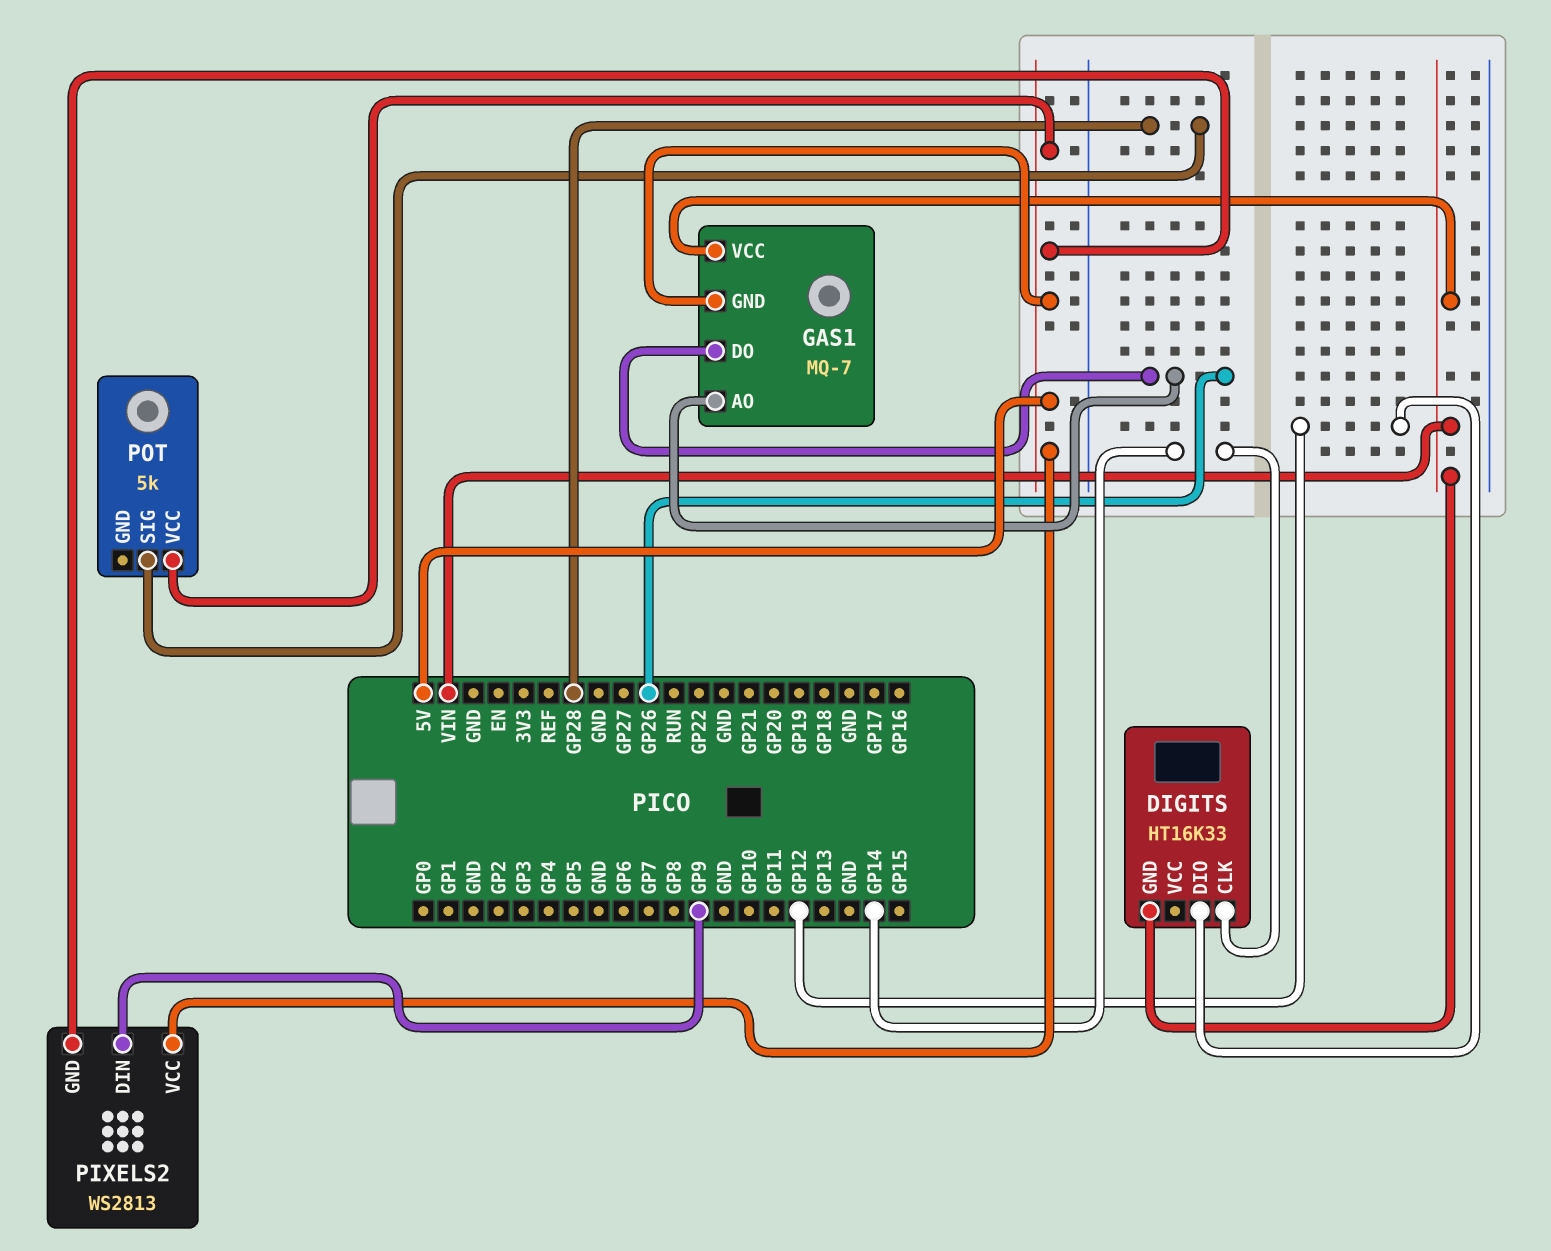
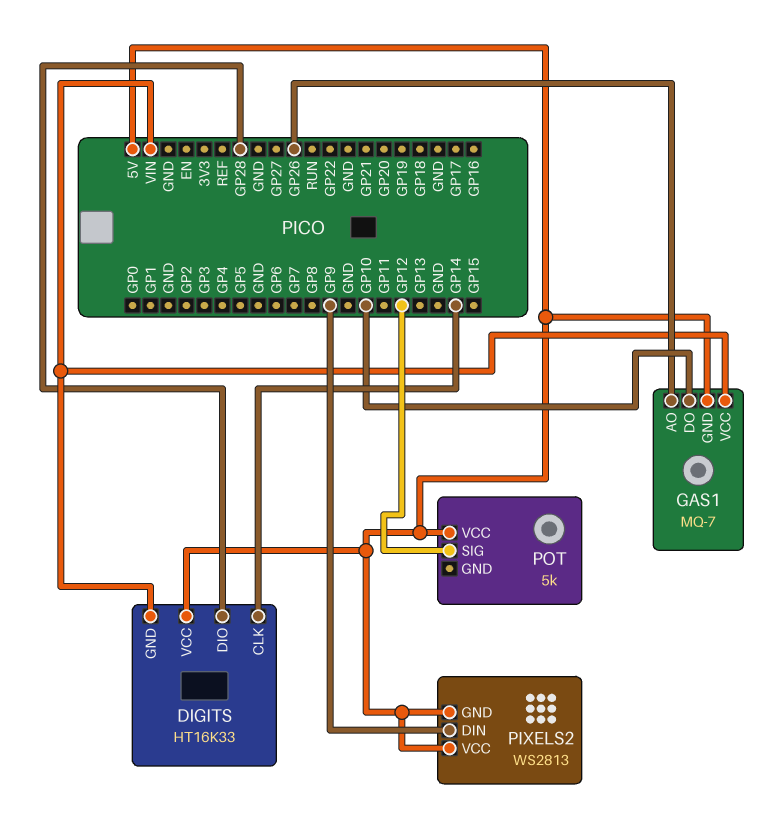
DIGITS pin DIO: GP12 -> GP28
DIGITS pin VCC: none -> 5V
GAS1 pin DO: GP26 -> GP10
POT pin SIG: GP28 -> GP12

